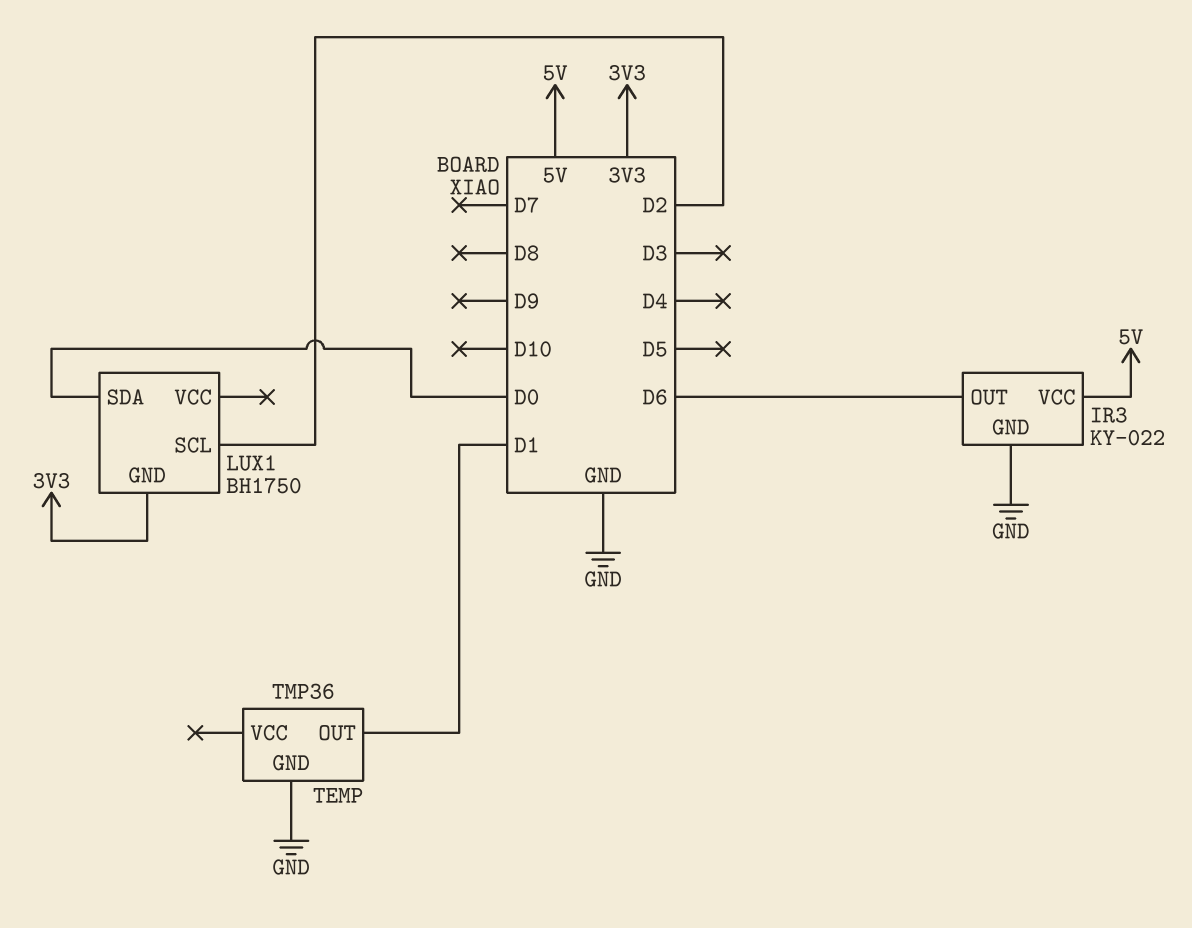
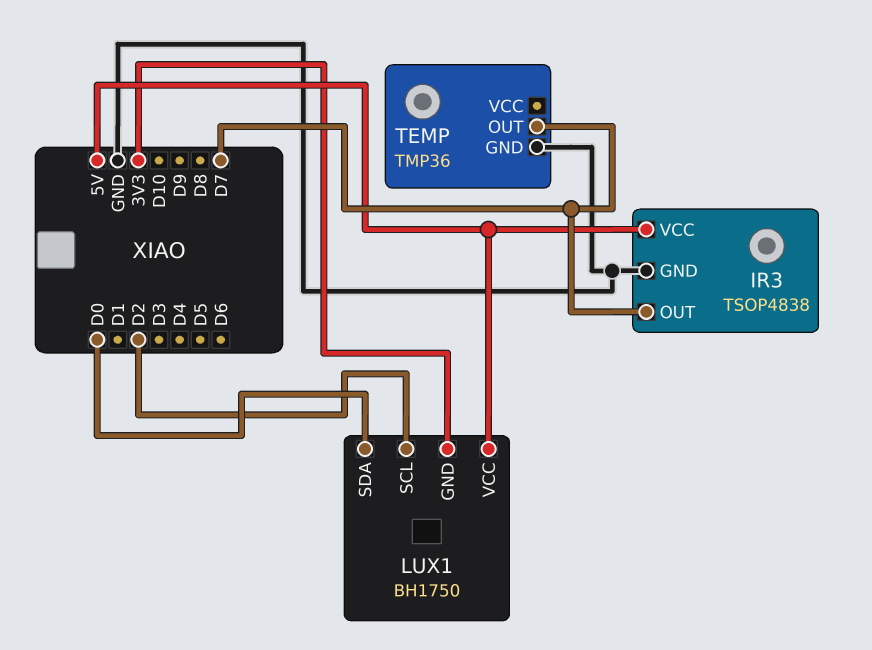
IR3: KY-022 -> TSOP4838
IR3 pin OUT: D6 -> D7
LUX1 pin VCC: none -> 5V
TEMP pin OUT: D1 -> D7

